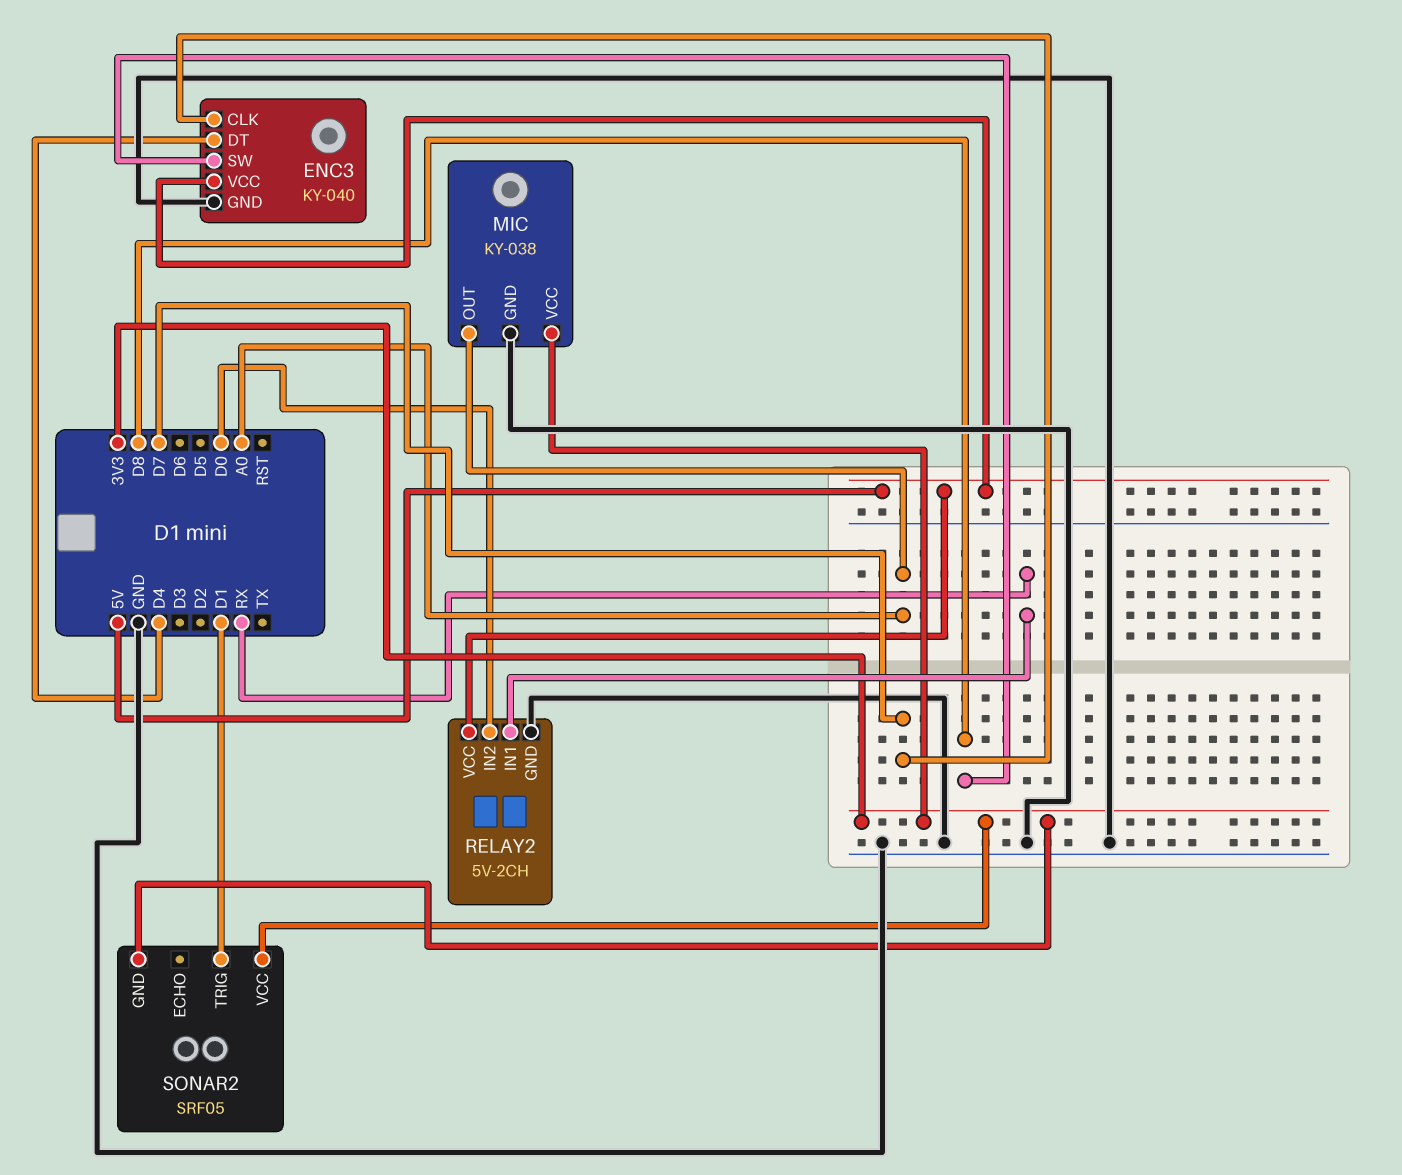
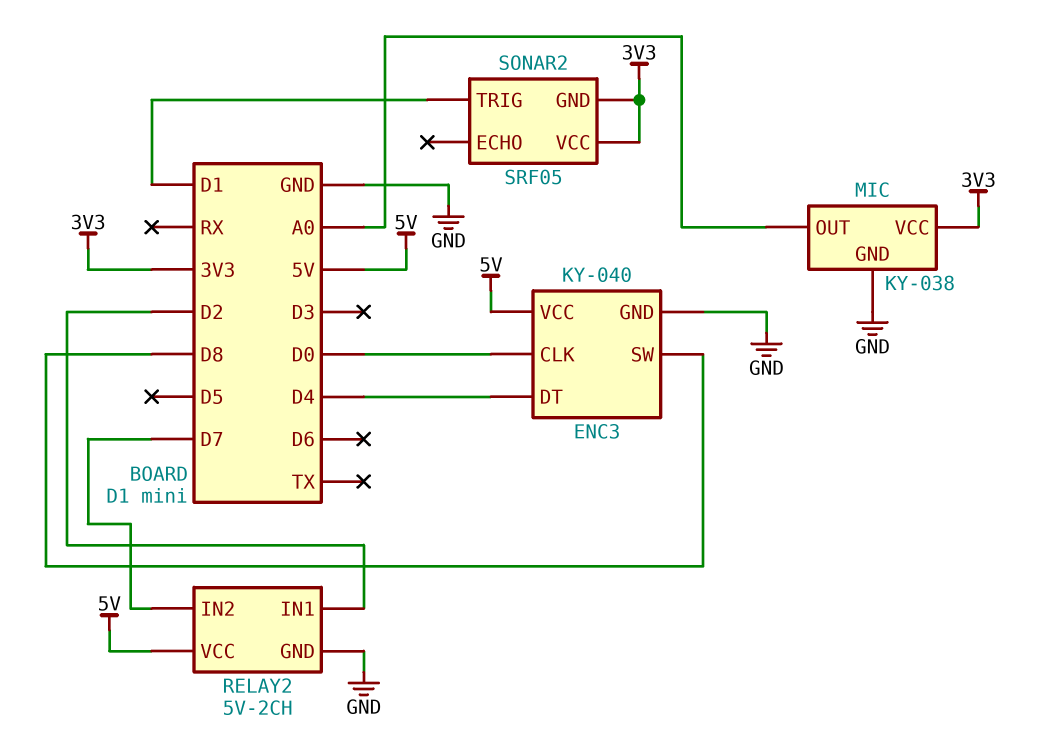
ENC3 pin CLK: D7 -> D0
RELAY2 pin IN1: RX -> D2
RELAY2 pin IN2: D0 -> D7

